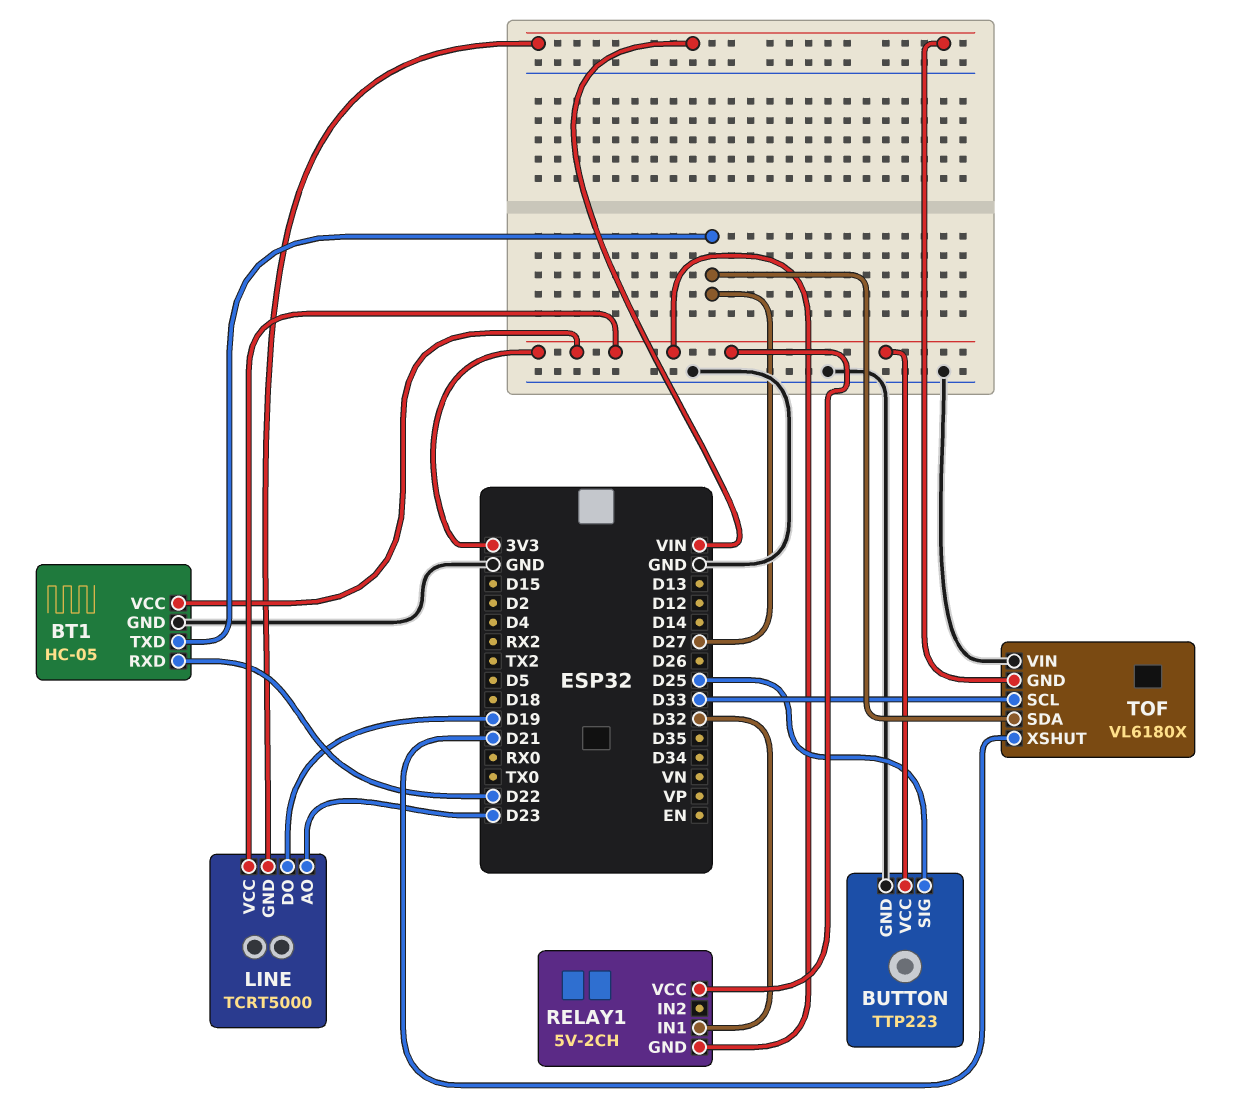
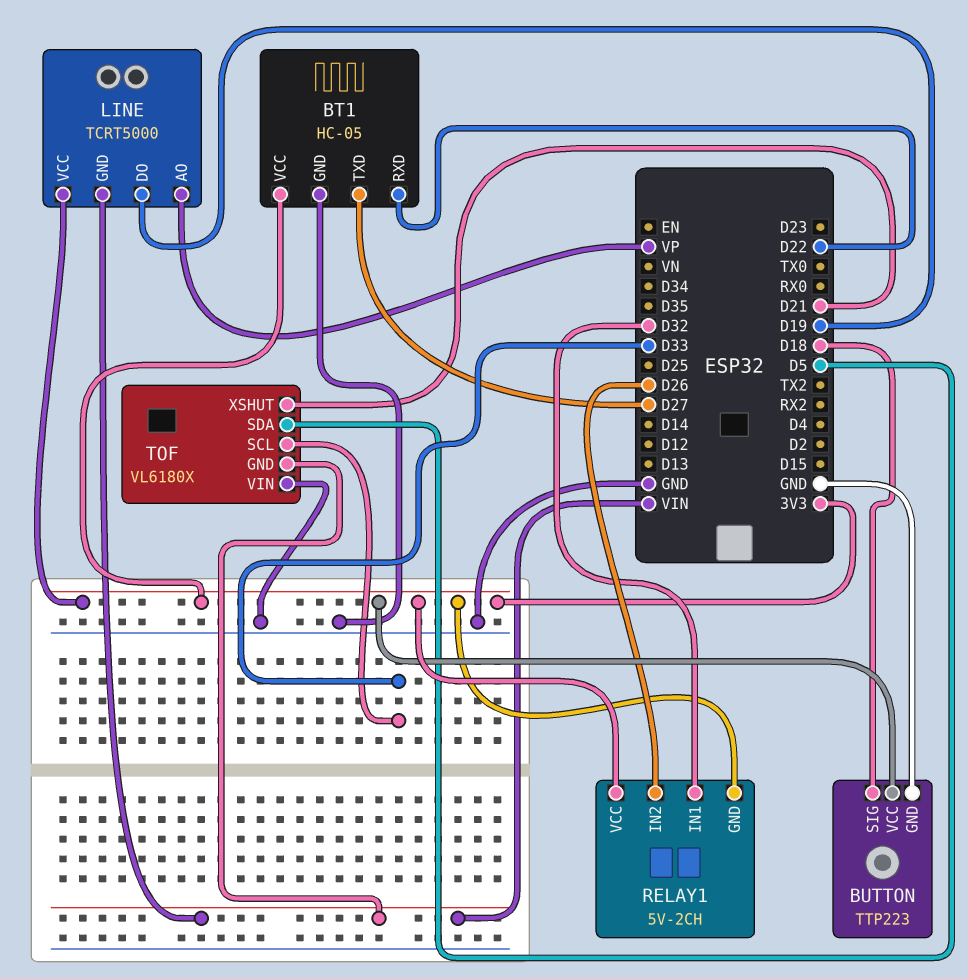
BUTTON pin SIG: D25 -> D18
LINE pin AO: D23 -> VP
RELAY1 pin IN2: none -> D26
TOF pin SDA: D27 -> D5

